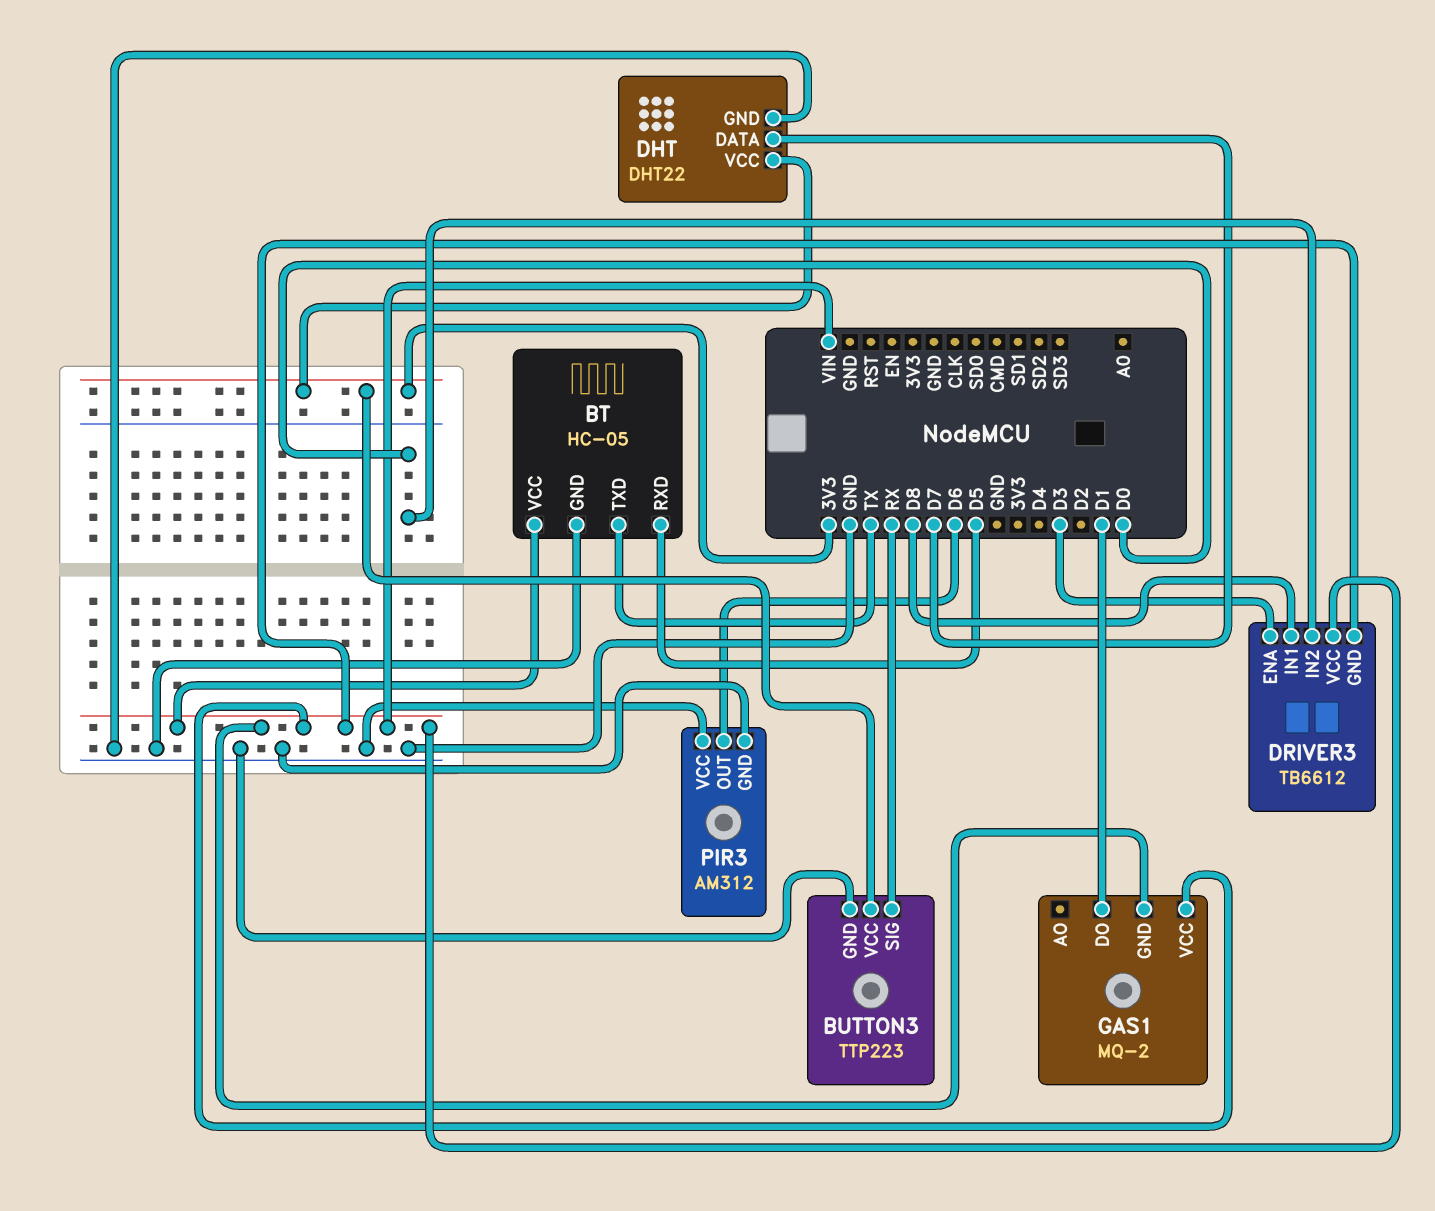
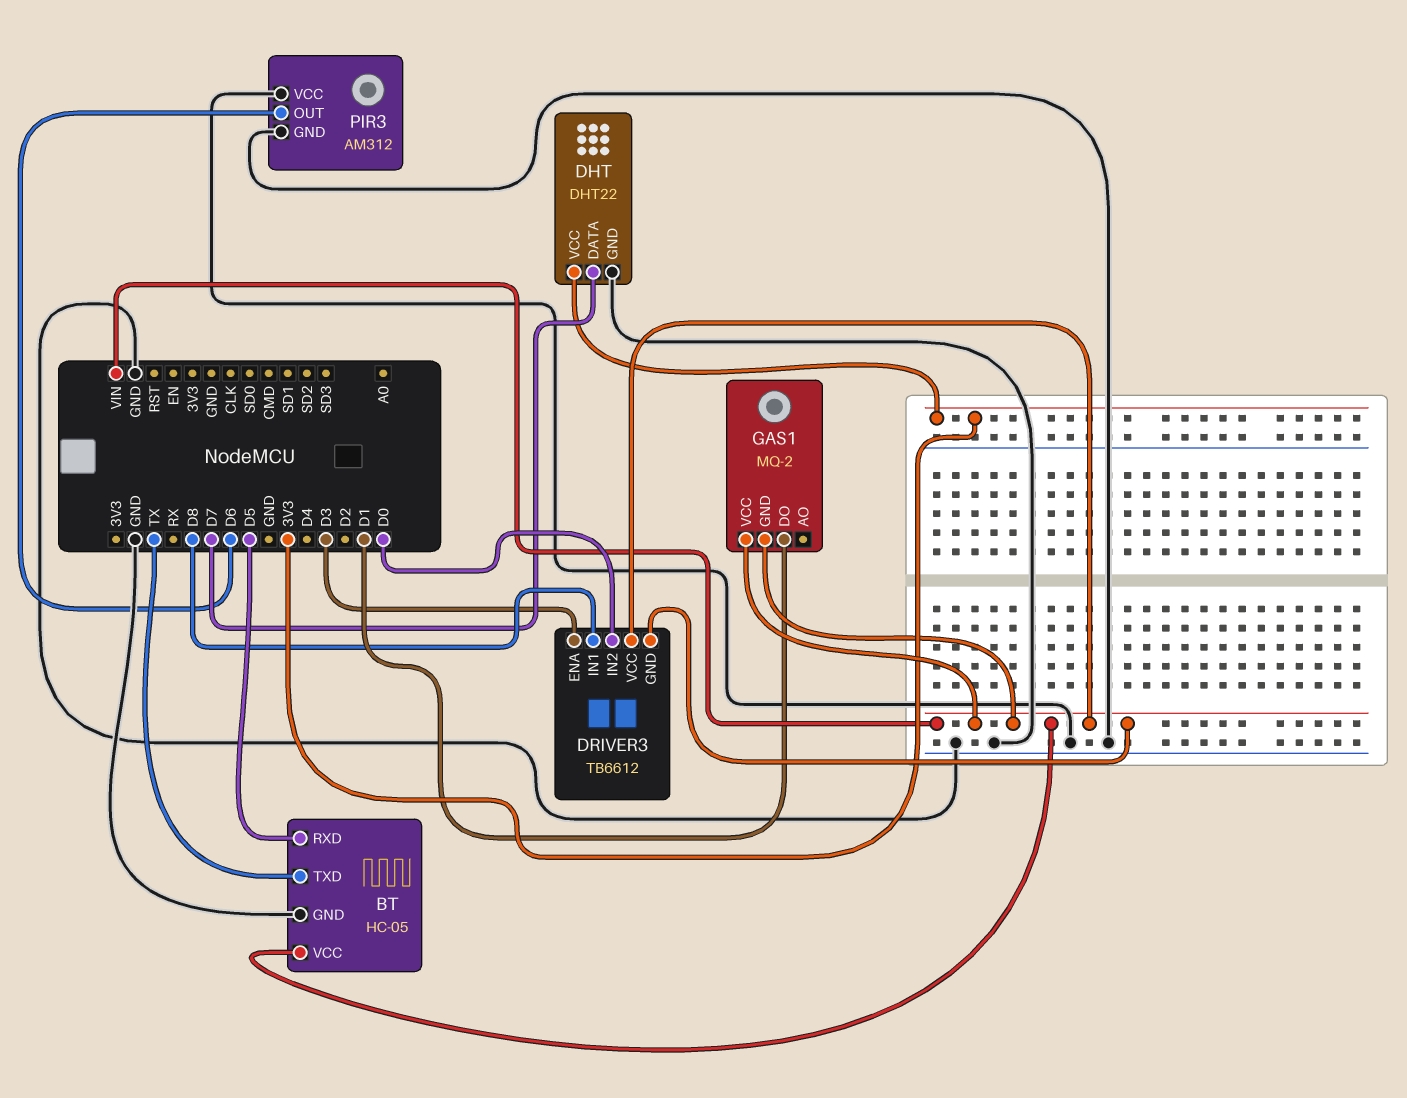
BUTTON3: TTP223 -> none
BUTTON3 pin GND: GND -> none
BUTTON3 pin SIG: RX -> none
BUTTON3 pin VCC: 3V3 -> none

